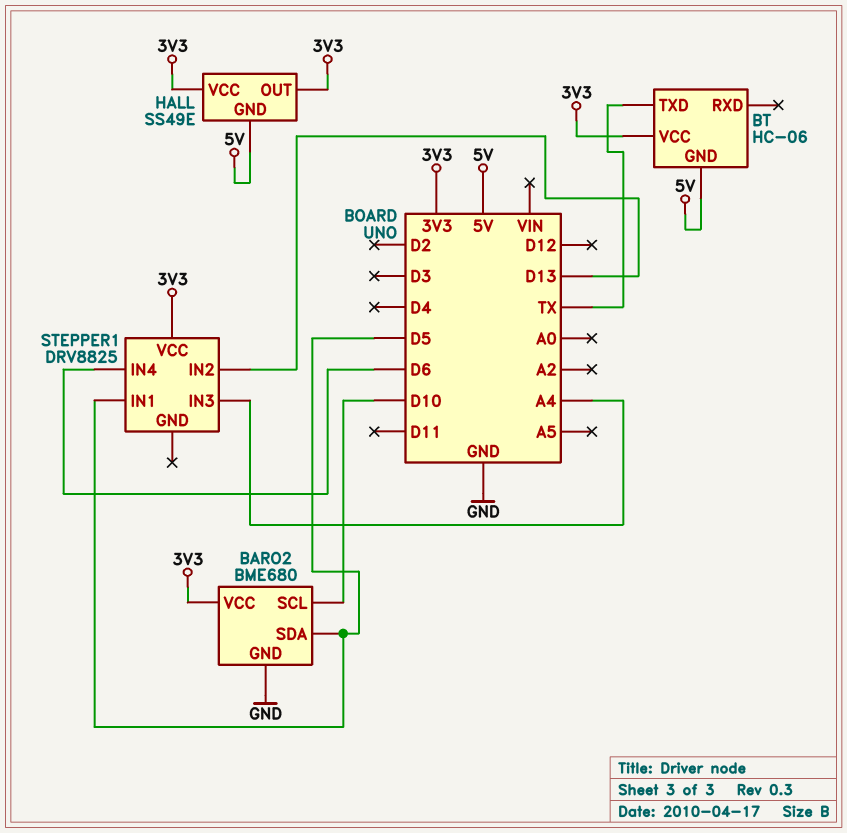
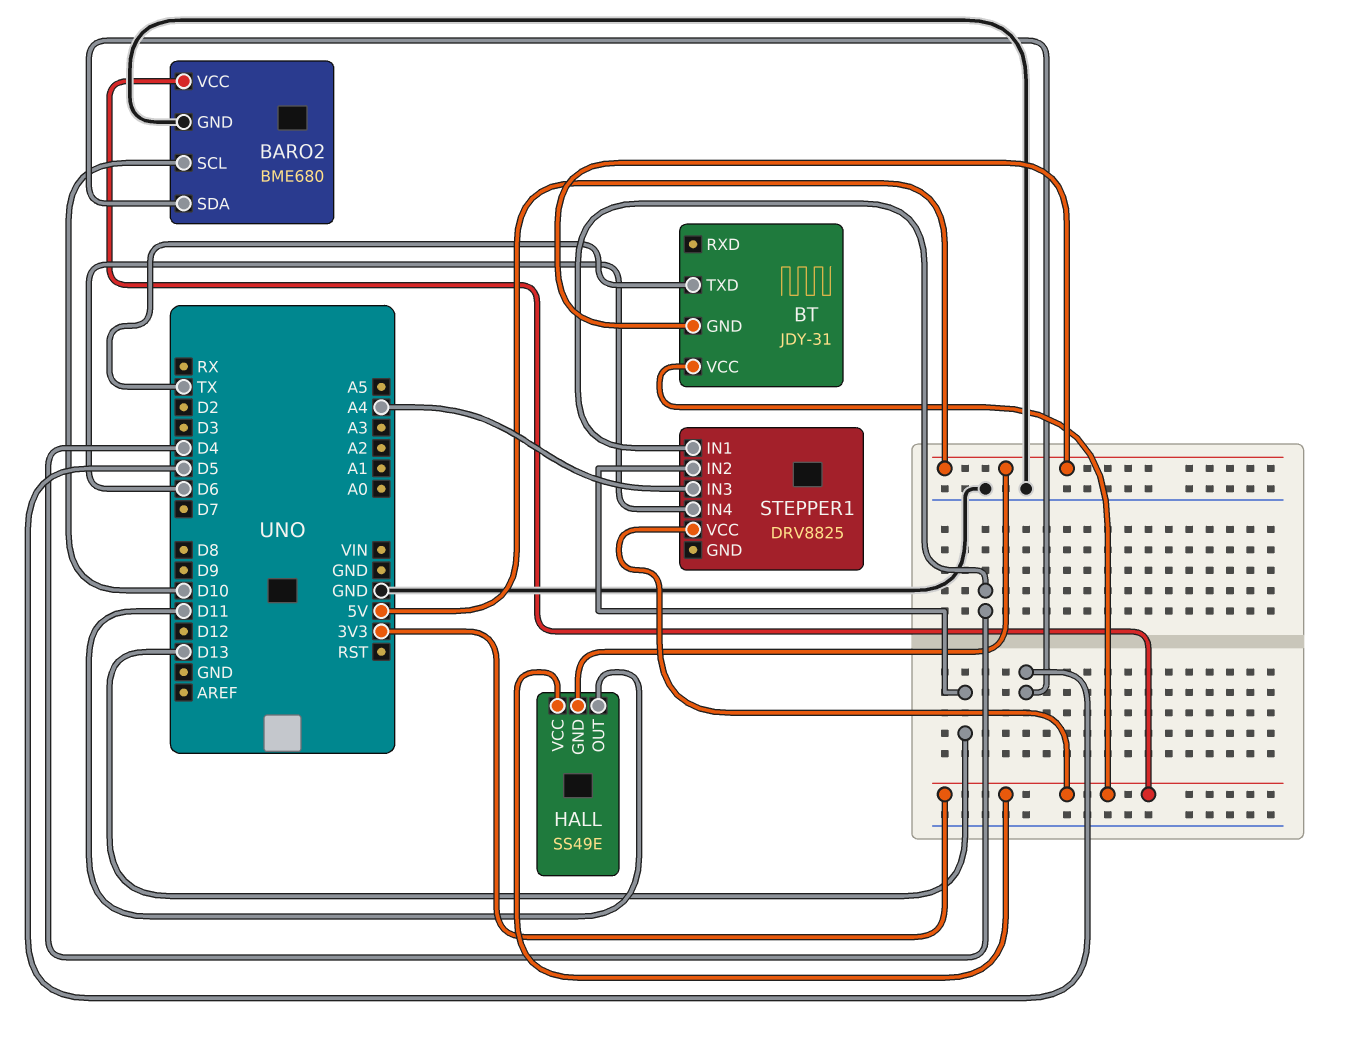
BT: HC-06 -> JDY-31
HALL pin OUT: 3V3 -> D11
STEPPER1 pin IN1: D5 -> D4

